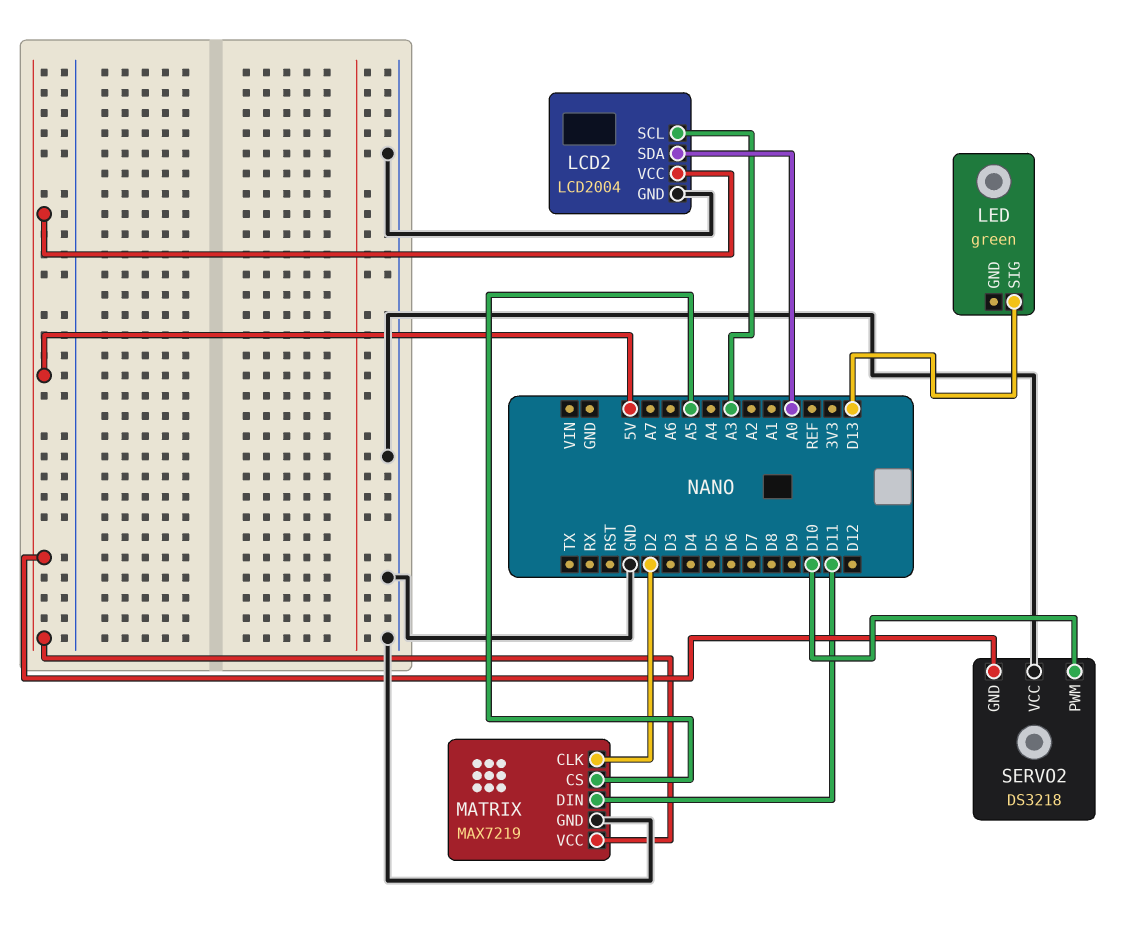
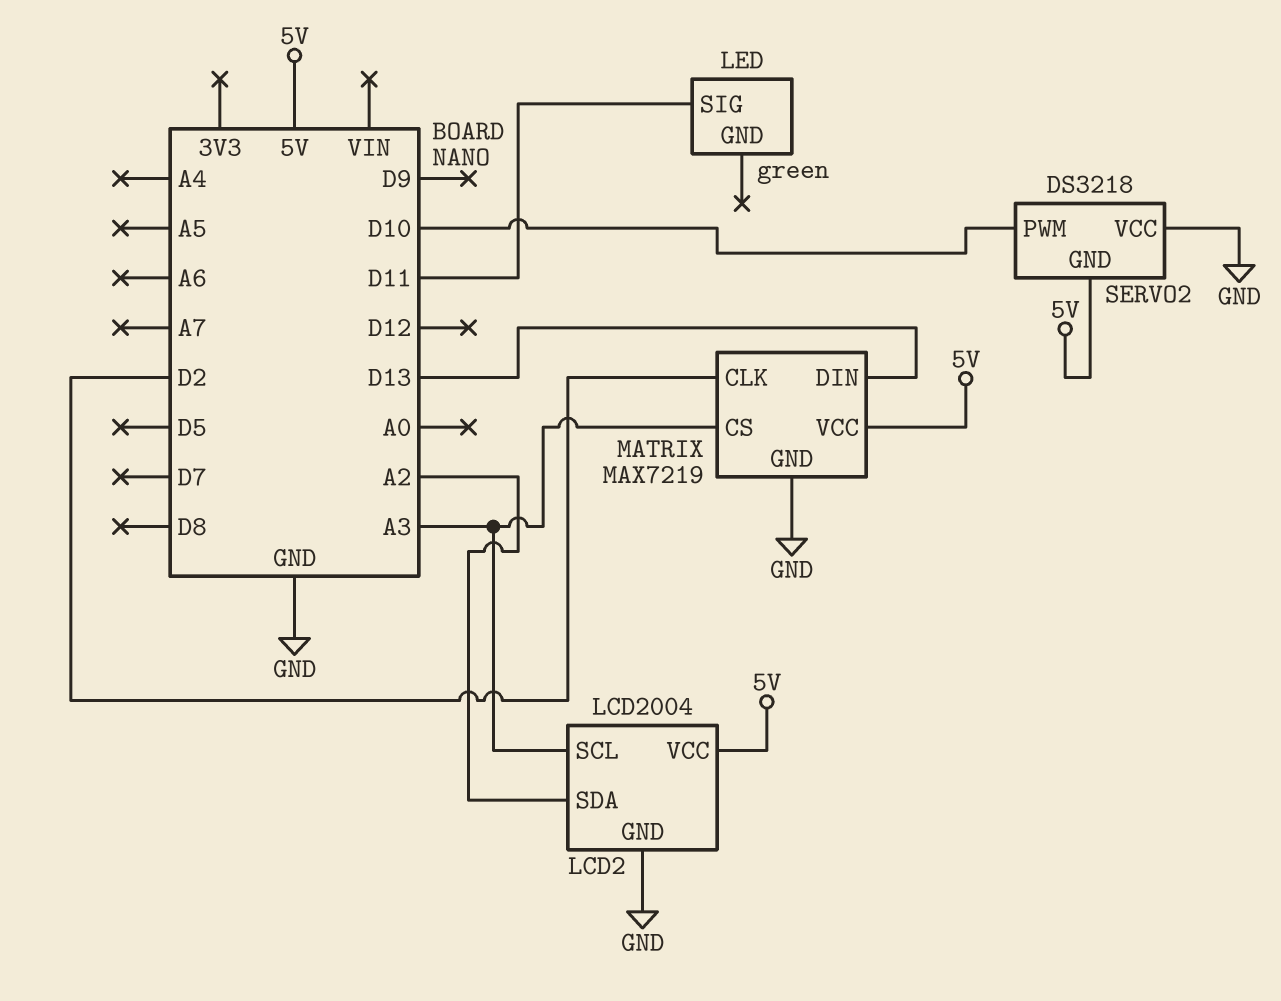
LCD2 pin SDA: A0 -> A2
LED pin SIG: D13 -> D11
MATRIX pin CS: A5 -> A3
MATRIX pin DIN: D11 -> D13

